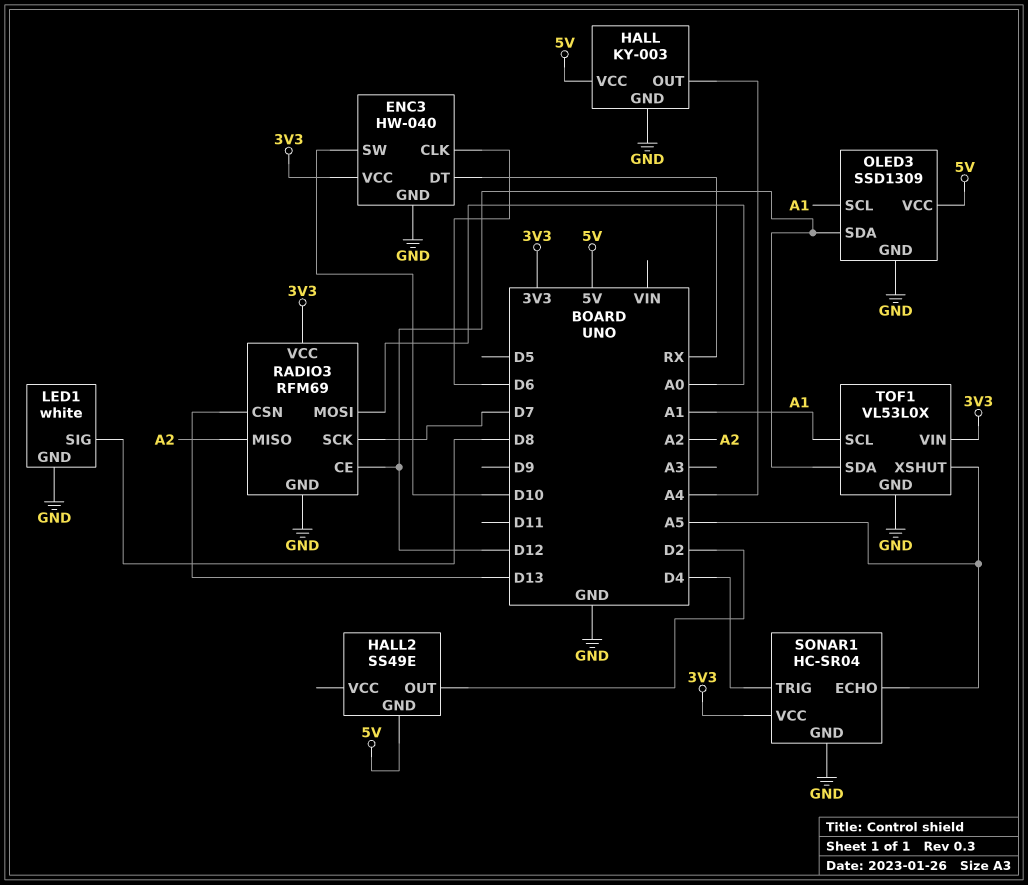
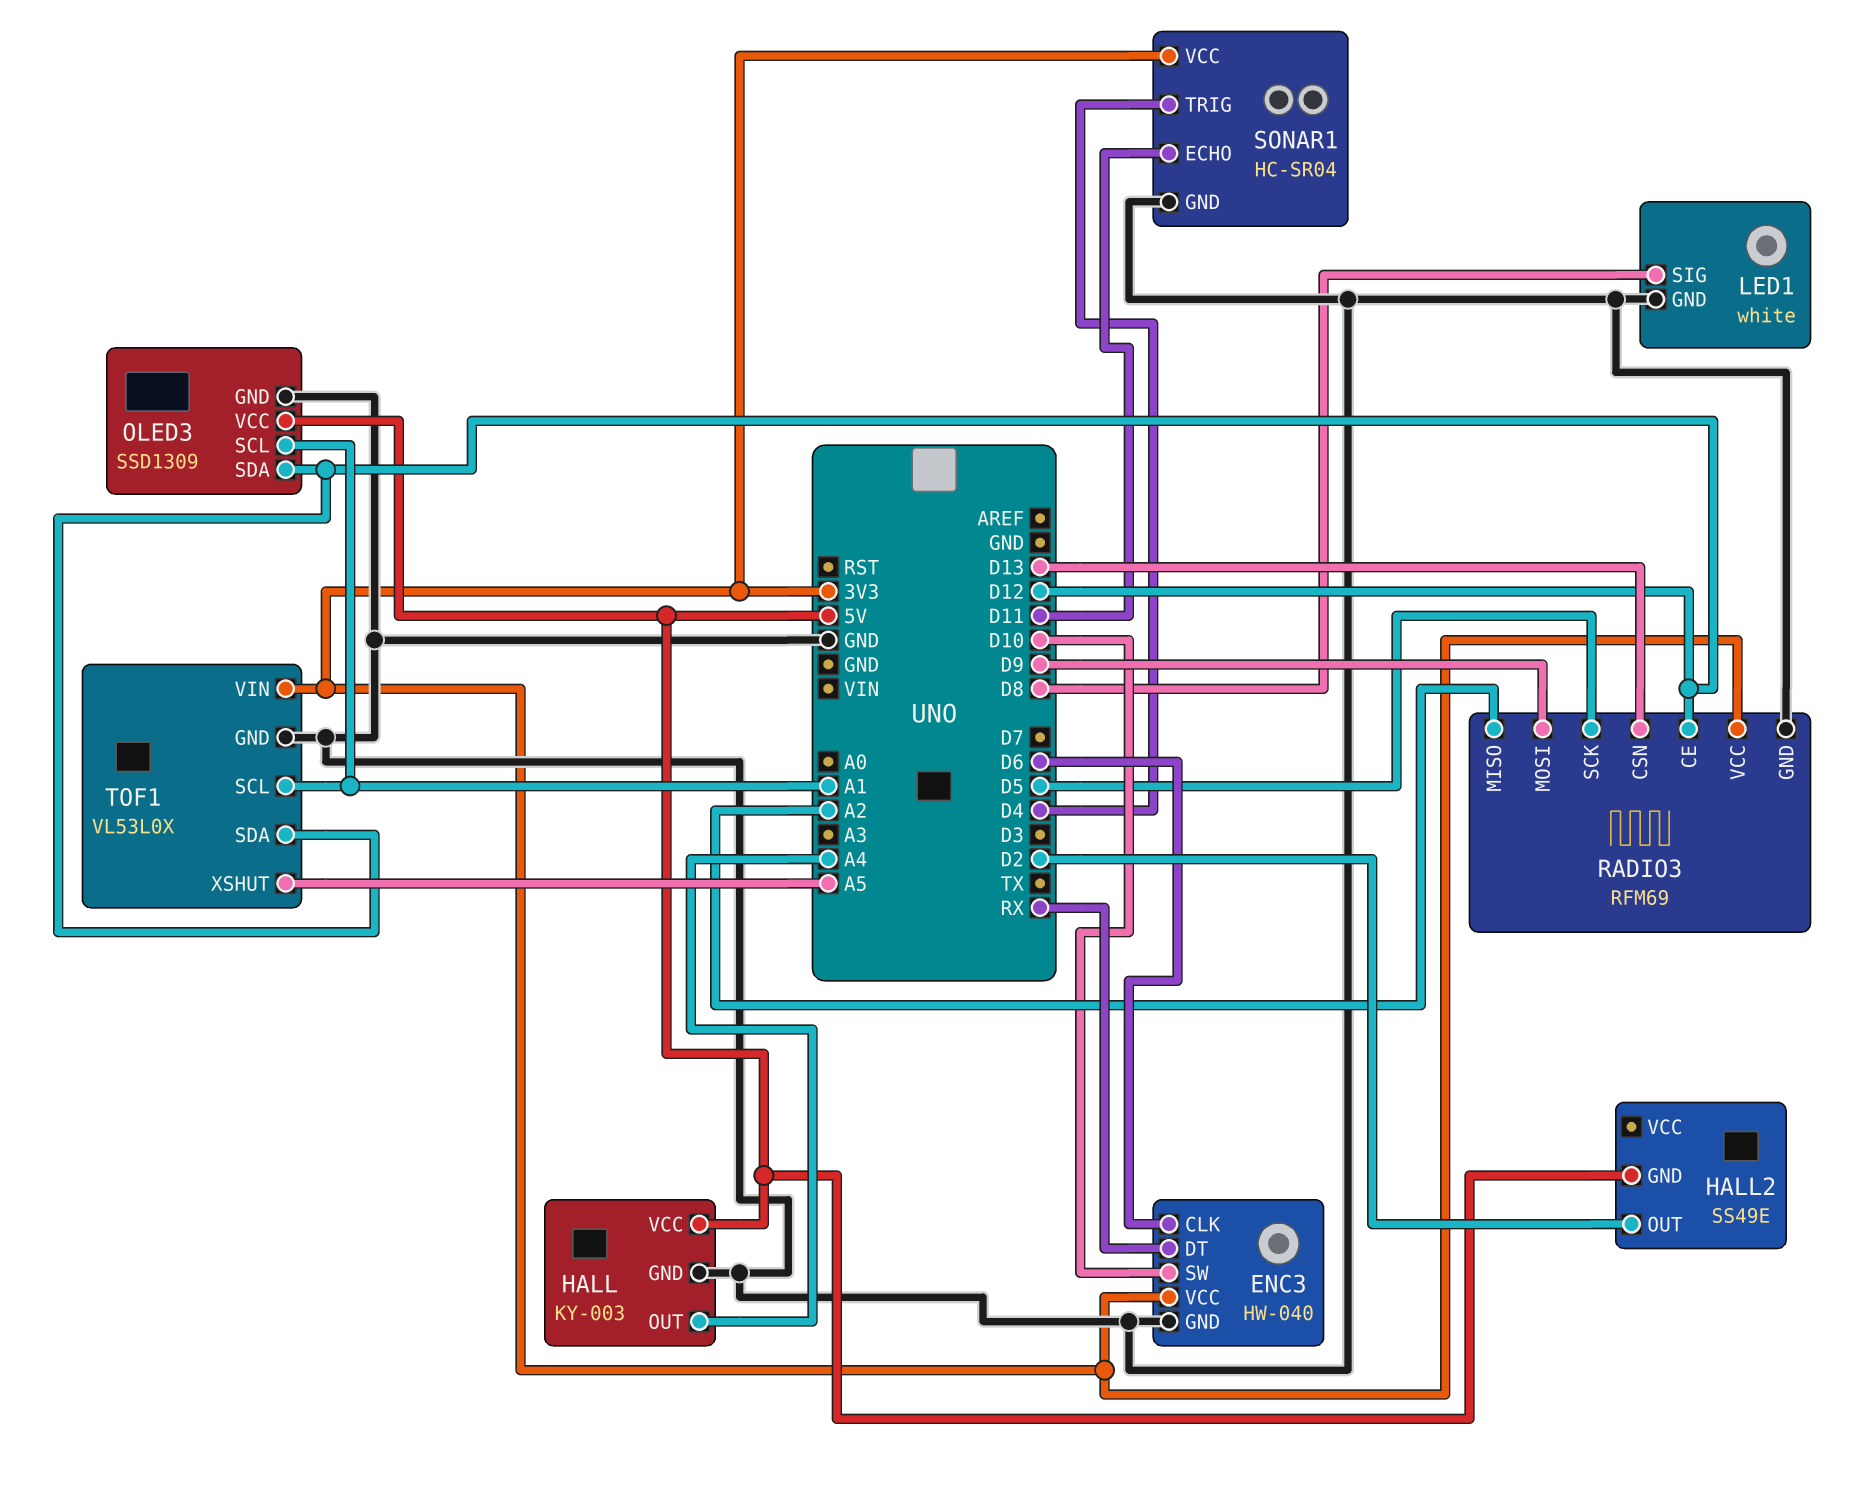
RADIO3 pin MOSI: A0 -> D9
RADIO3 pin SCK: D7 -> D5
SONAR1 pin ECHO: A5 -> D11

